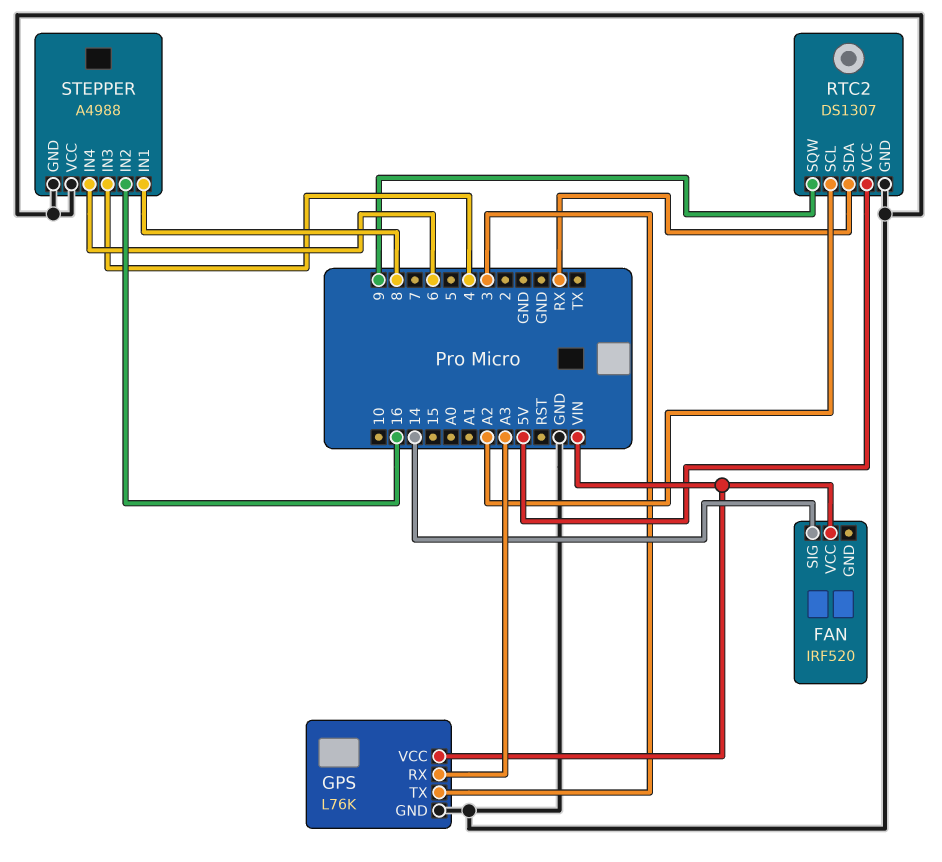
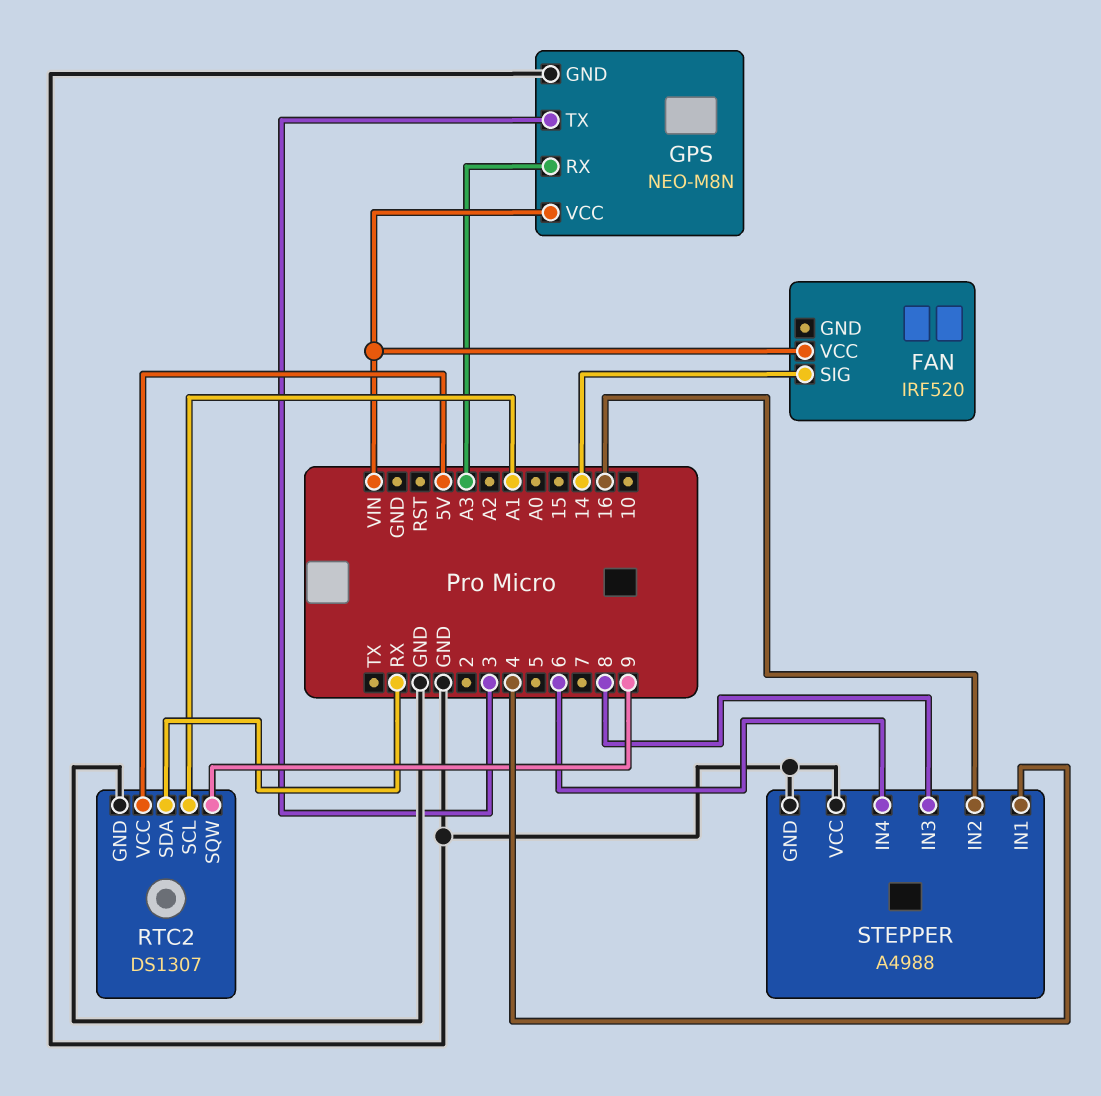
GPS: L76K -> NEO-M8N
RTC2 pin SCL: A2 -> A1
STEPPER pin IN1: 8 -> 4
STEPPER pin IN3: 4 -> 8

